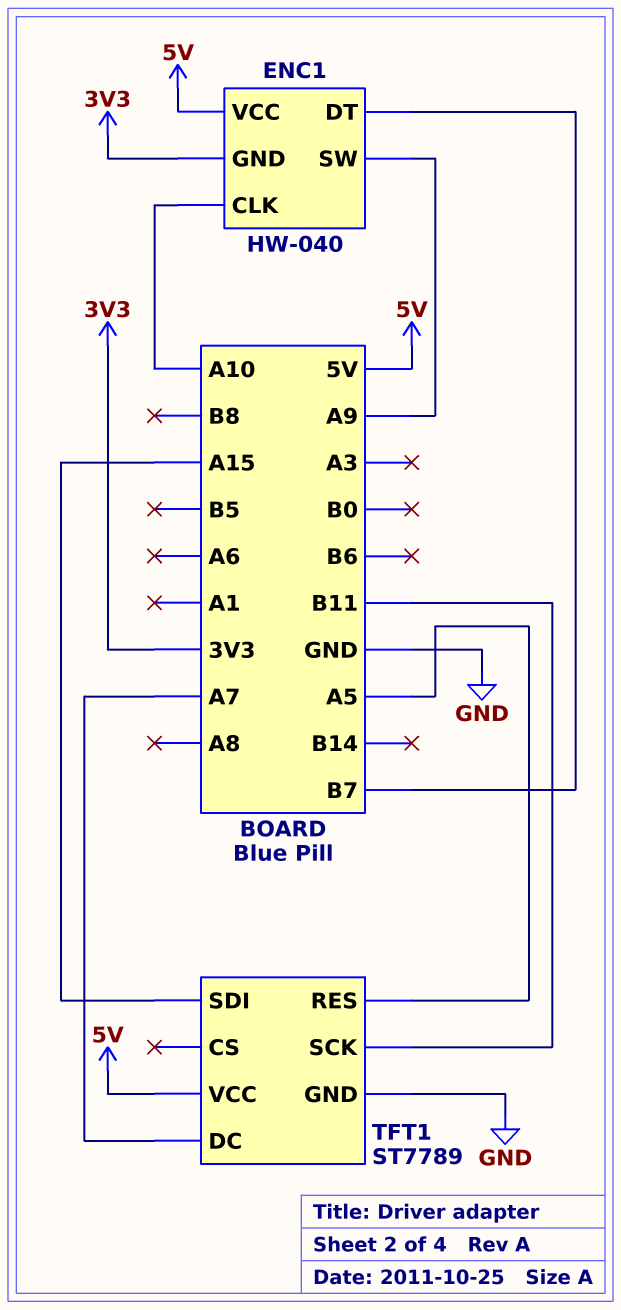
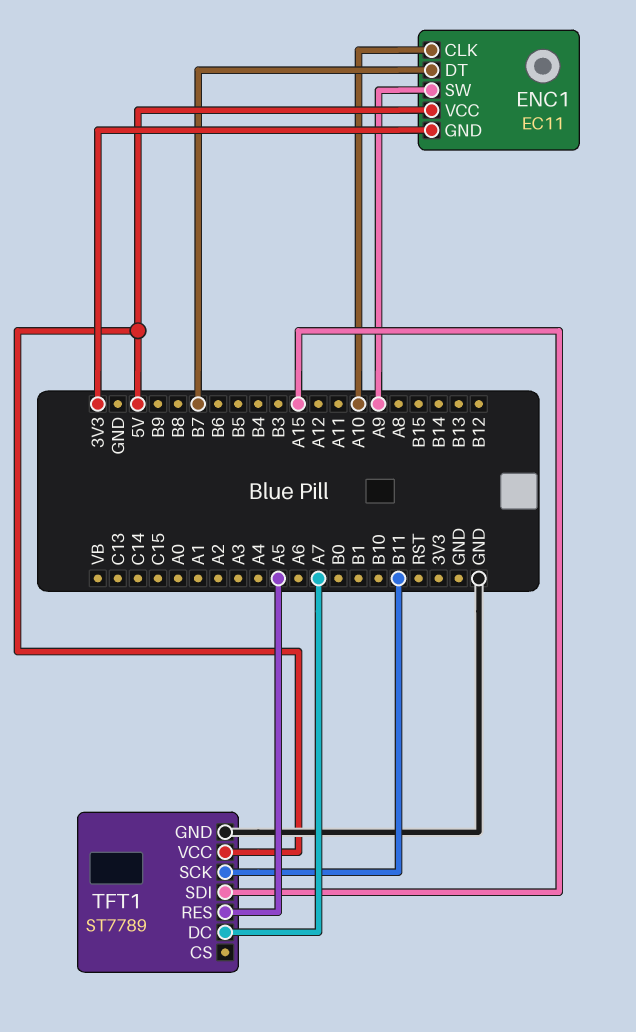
ENC1: HW-040 -> EC11

